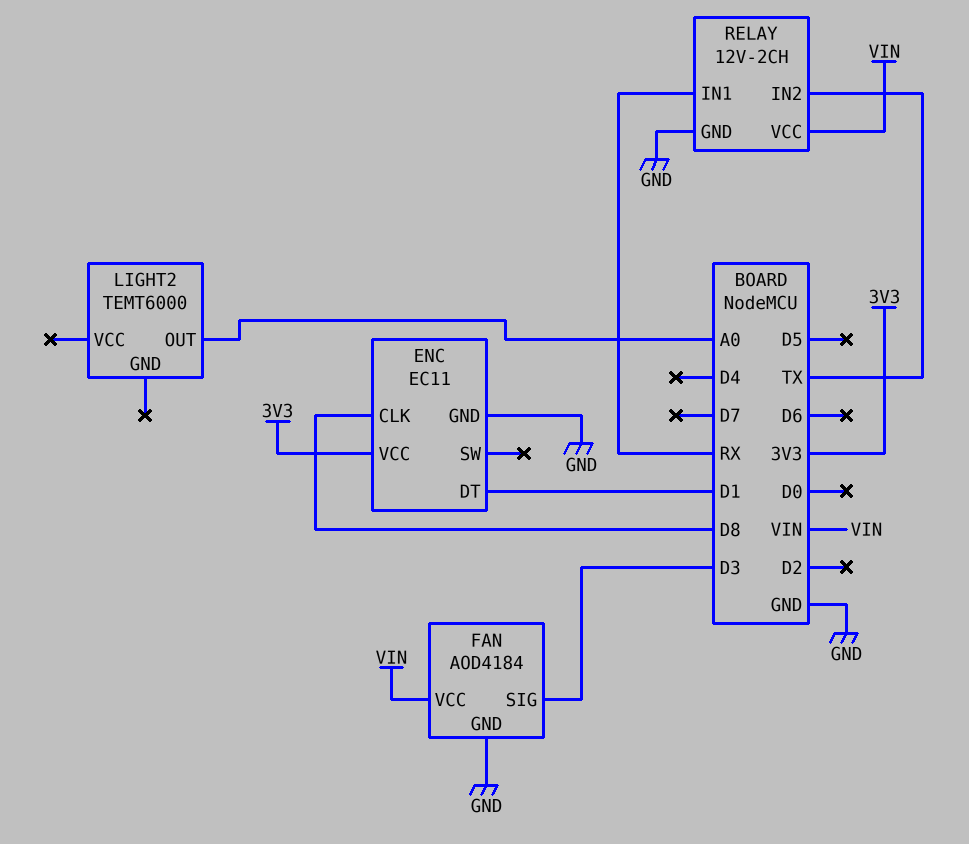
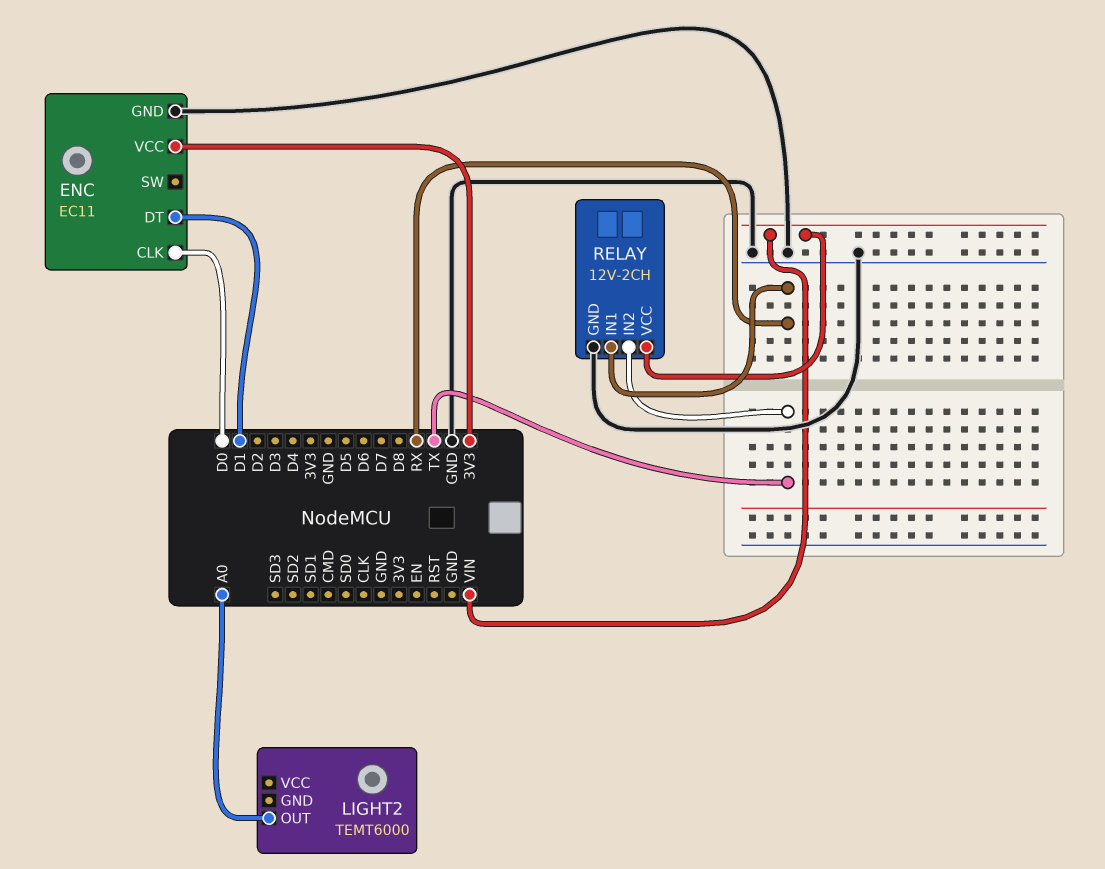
ENC pin CLK: D8 -> D0
FAN: AOD4184 -> none
FAN pin GND: GND -> none
FAN pin SIG: D3 -> none
FAN pin VCC: VIN -> none

